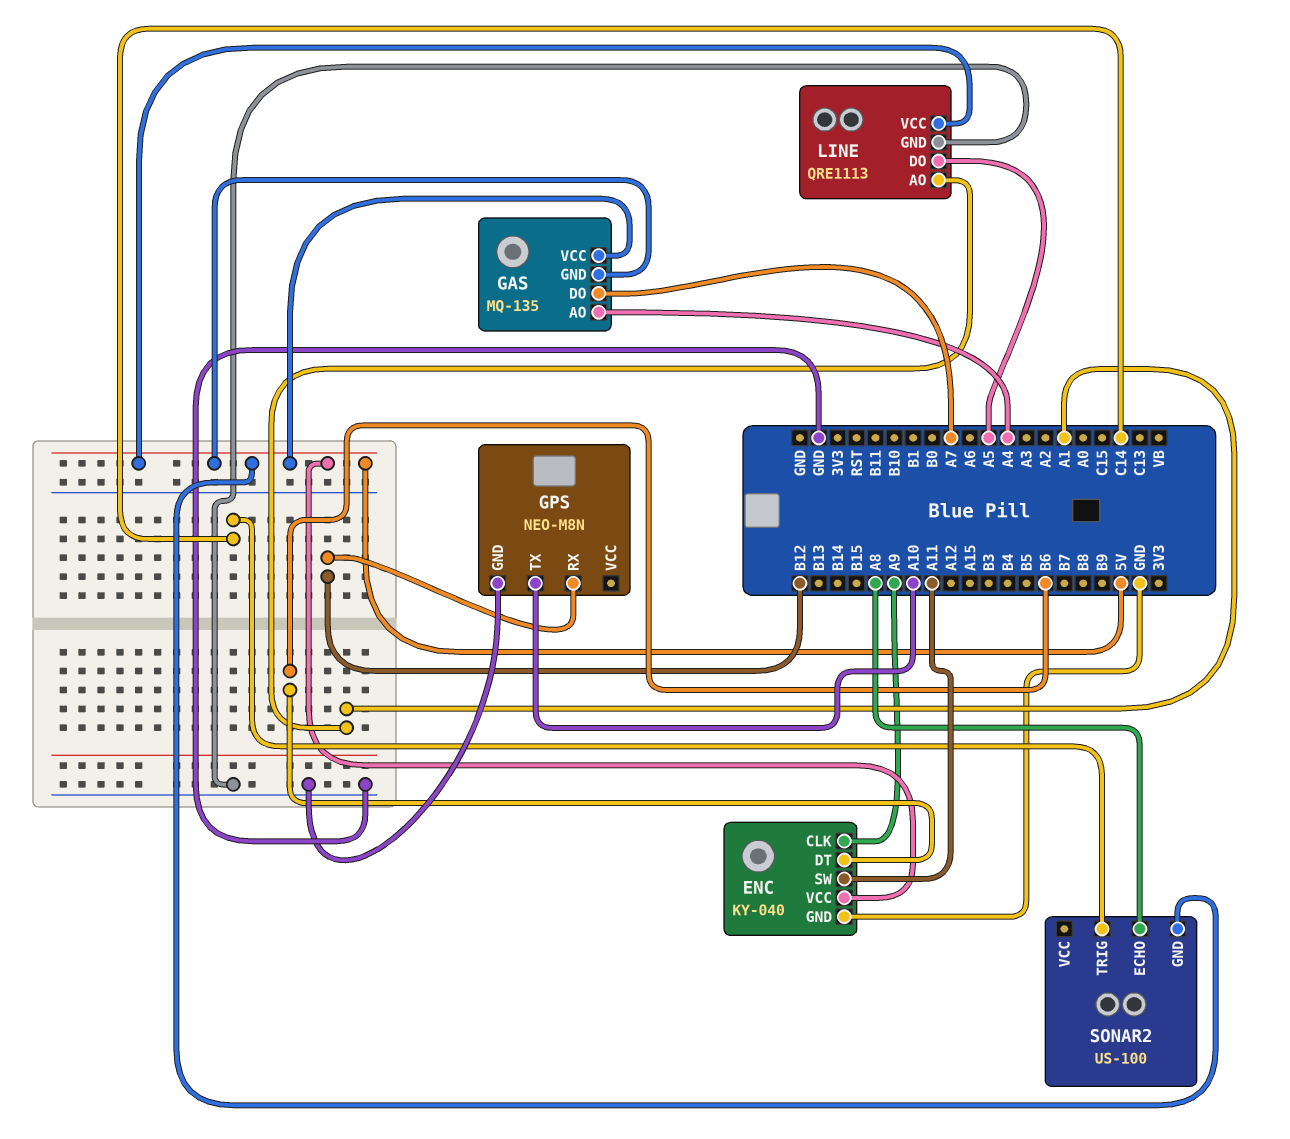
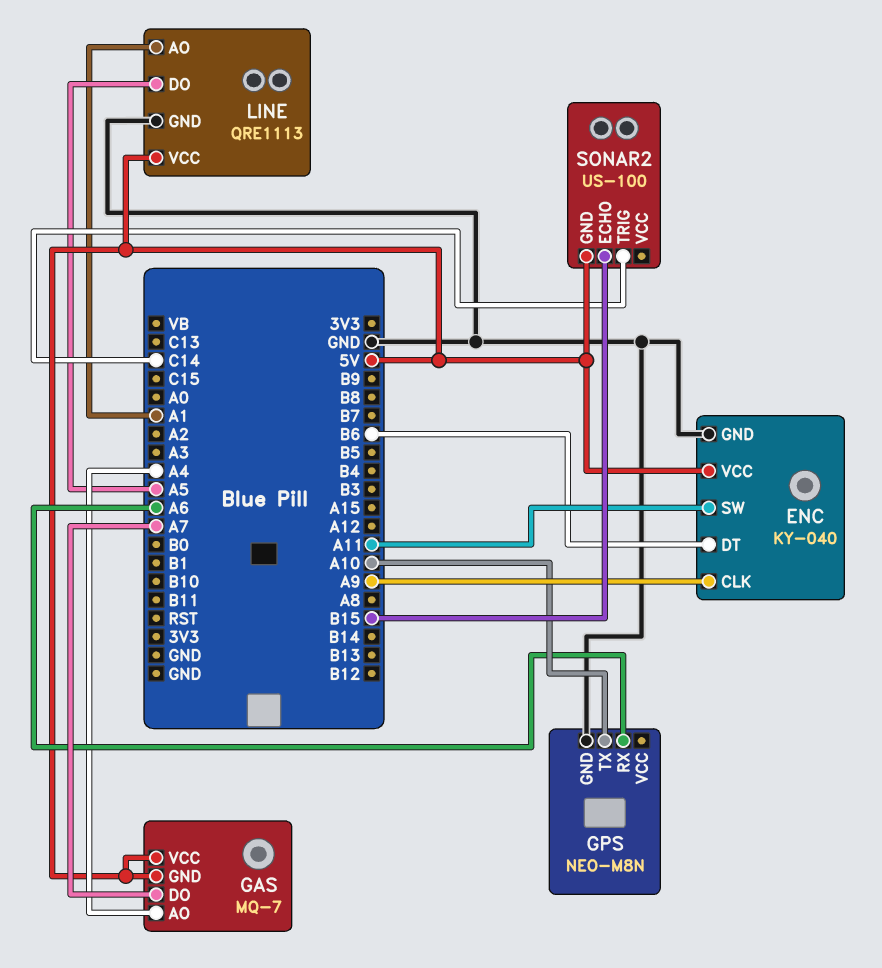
GAS: MQ-135 -> MQ-7
GPS pin RX: B12 -> A6
SONAR2 pin ECHO: A8 -> B15

